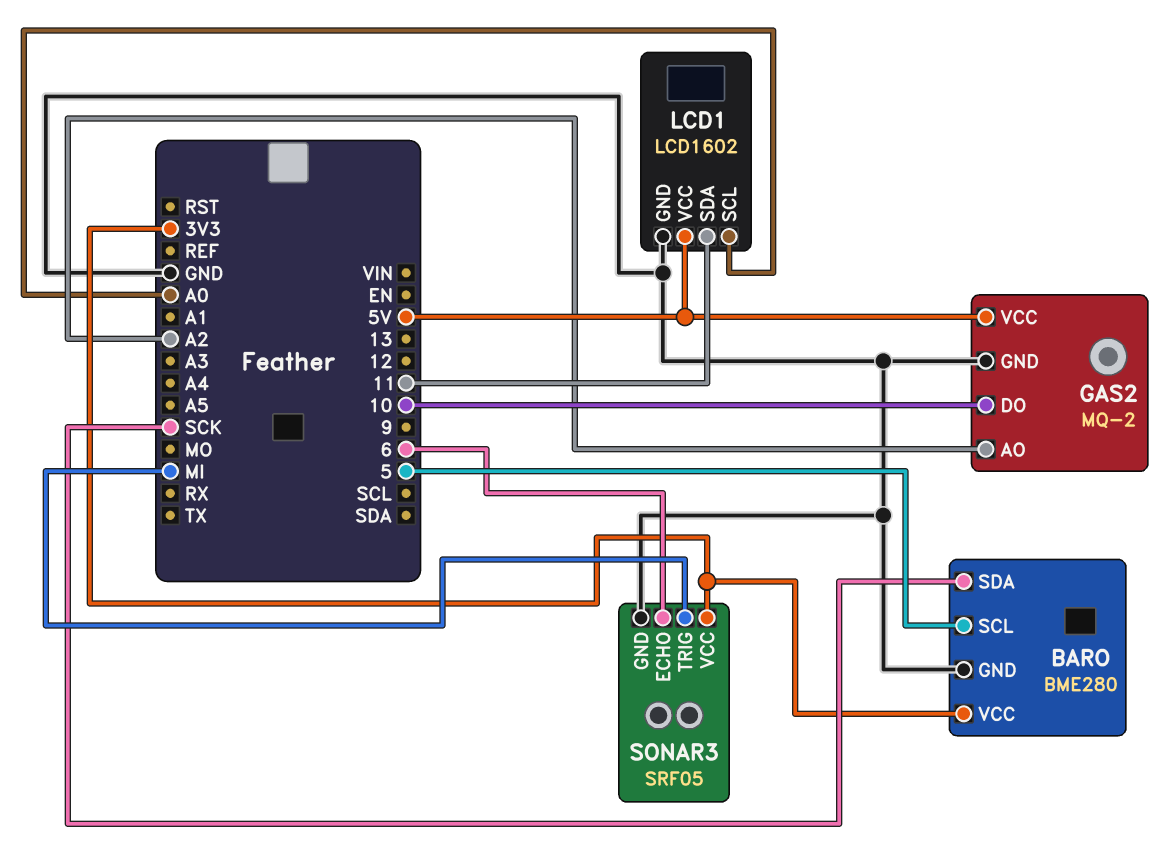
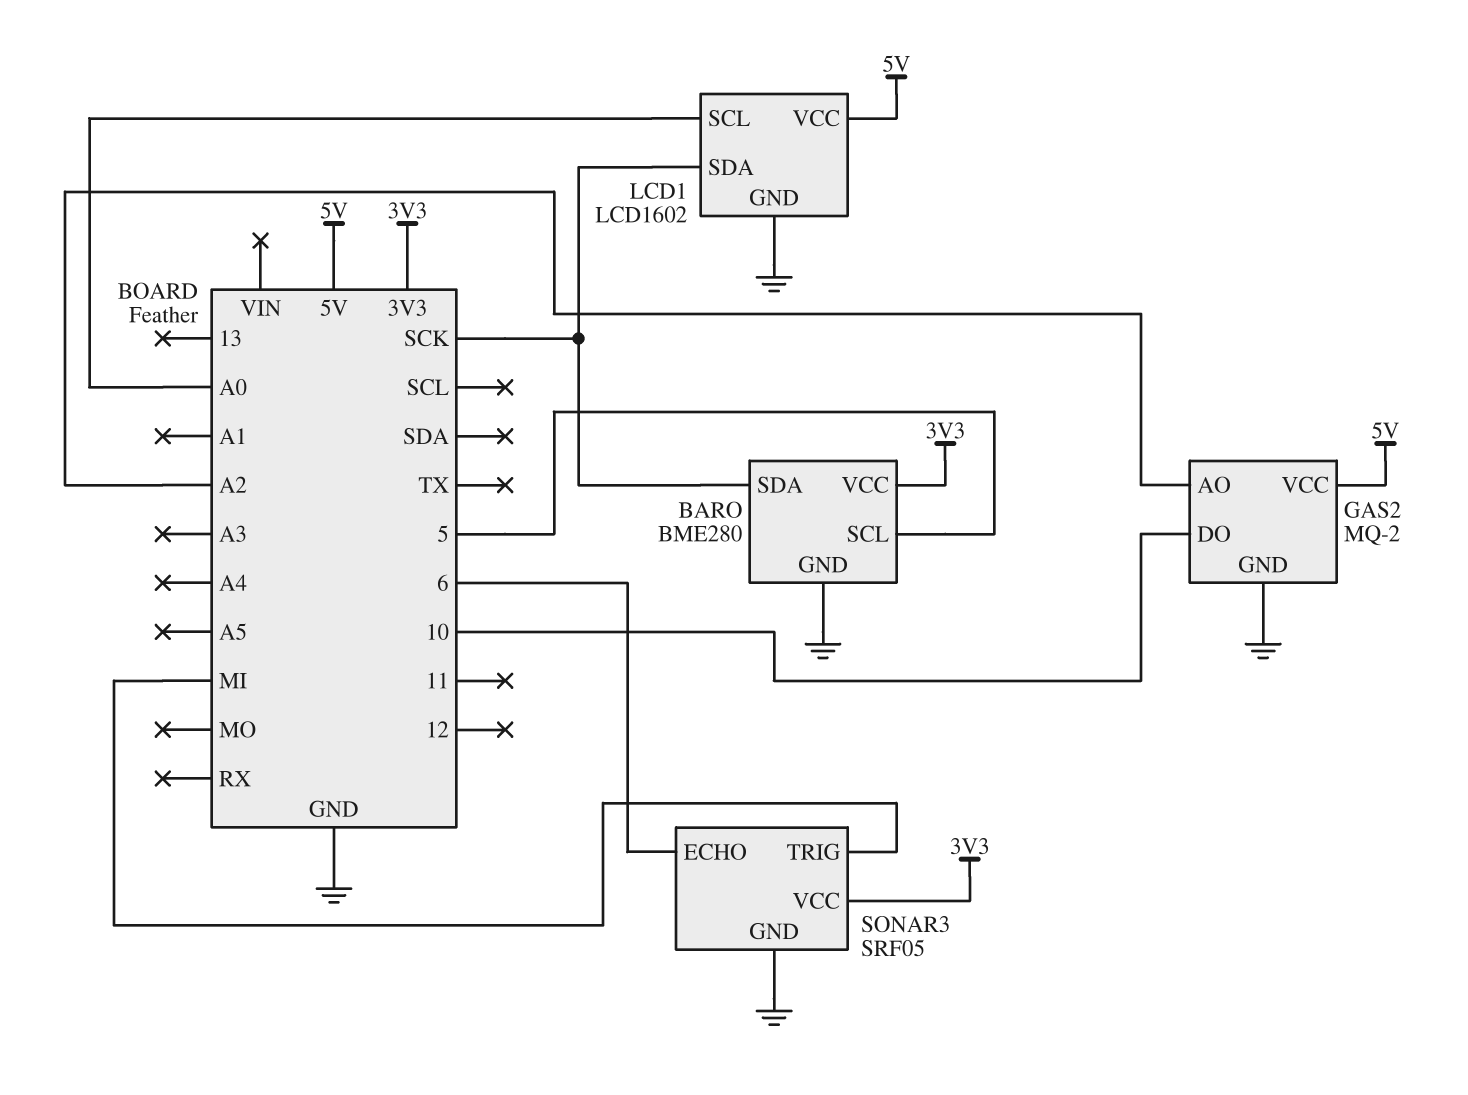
LCD1 pin SDA: 11 -> SCK

